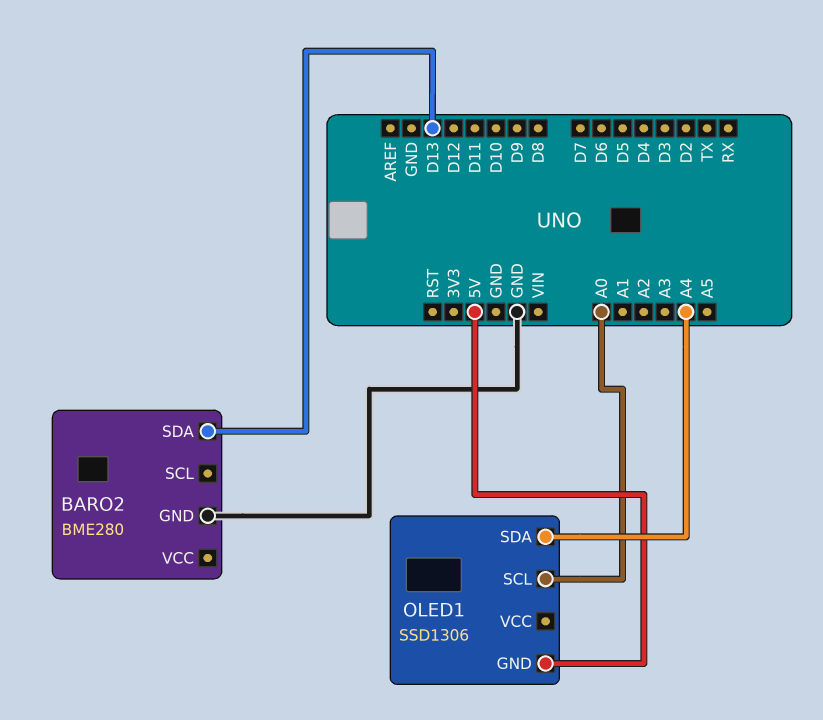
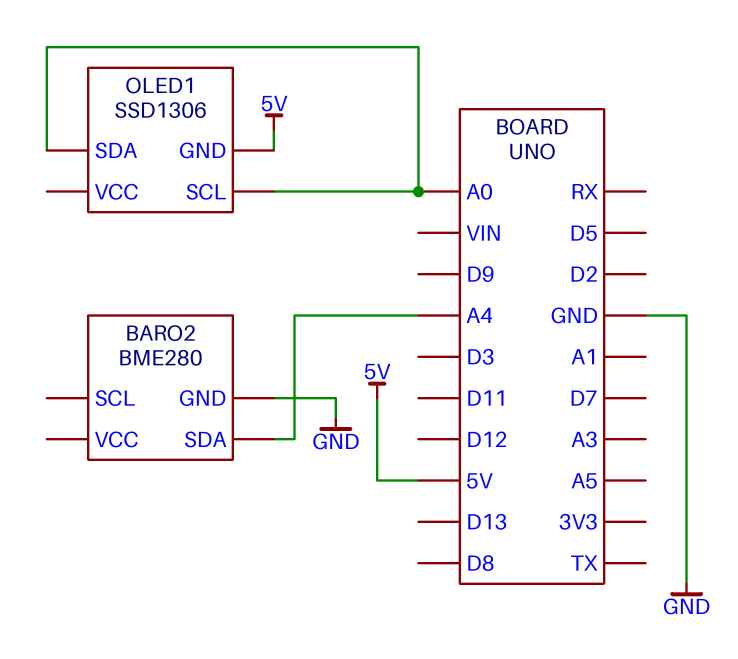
BARO2 pin SDA: D13 -> A4
OLED1 pin SDA: A4 -> A0

